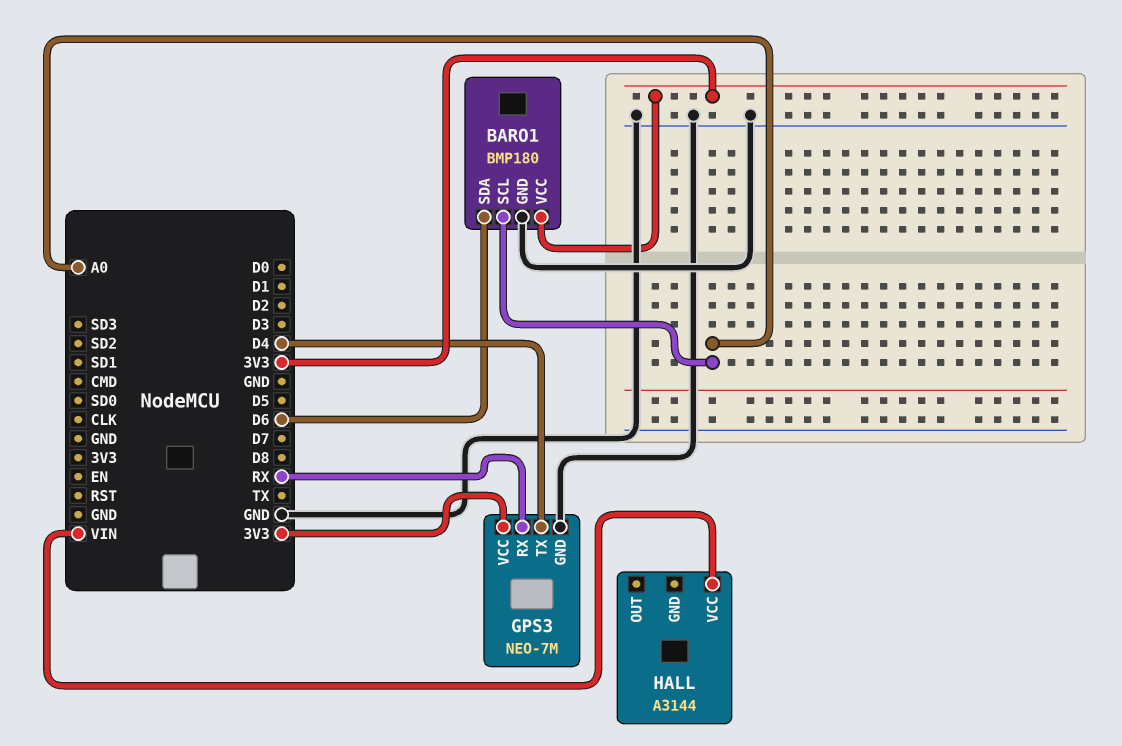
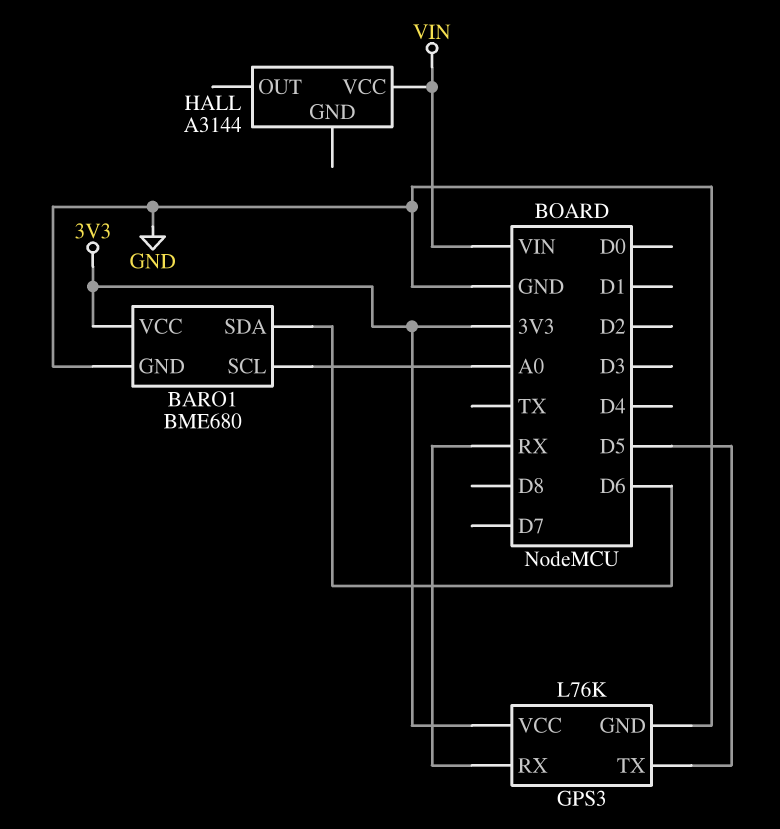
BARO1: BMP180 -> BME680
GPS3: NEO-7M -> L76K
GPS3 pin TX: D4 -> D5

